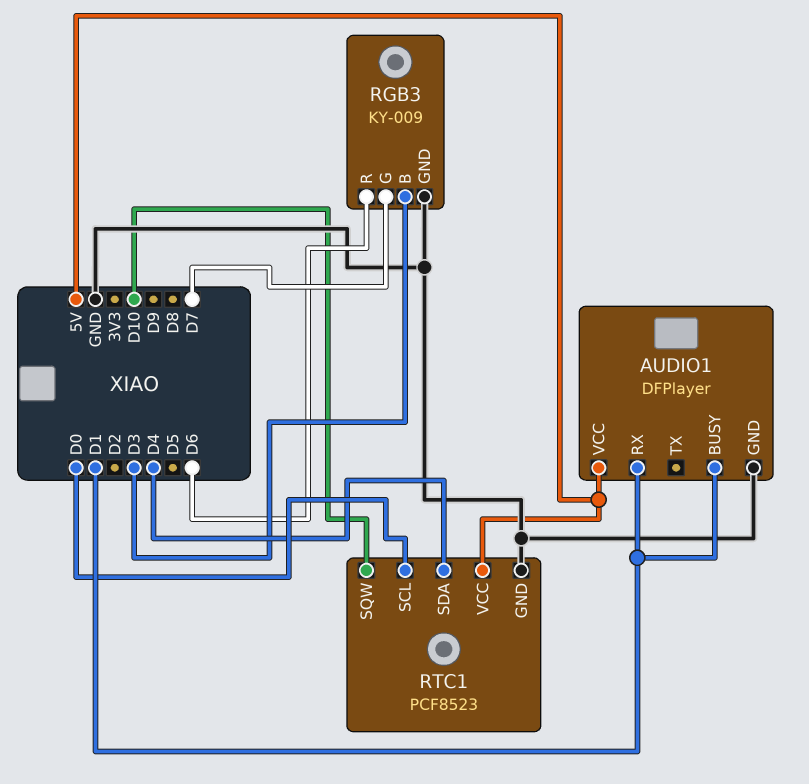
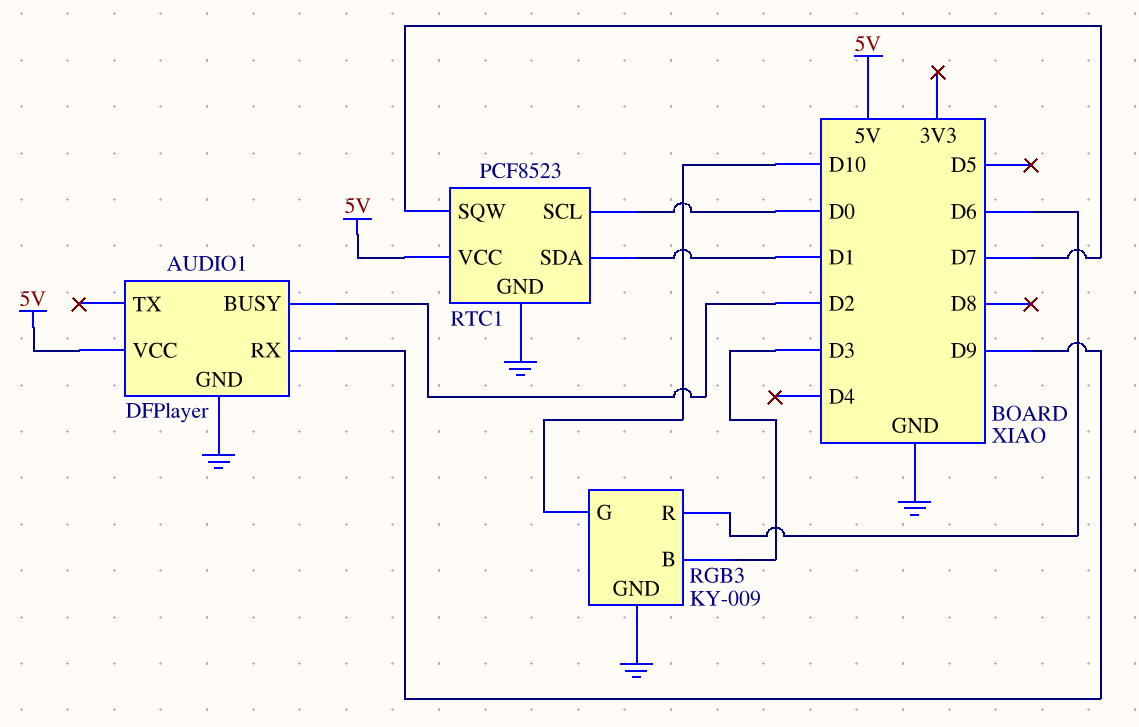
AUDIO1 pin BUSY: D1 -> D2
AUDIO1 pin RX: D1 -> D9
RGB3 pin G: D7 -> D10
RTC1 pin SDA: D4 -> D1
RTC1 pin SQW: D10 -> D7

